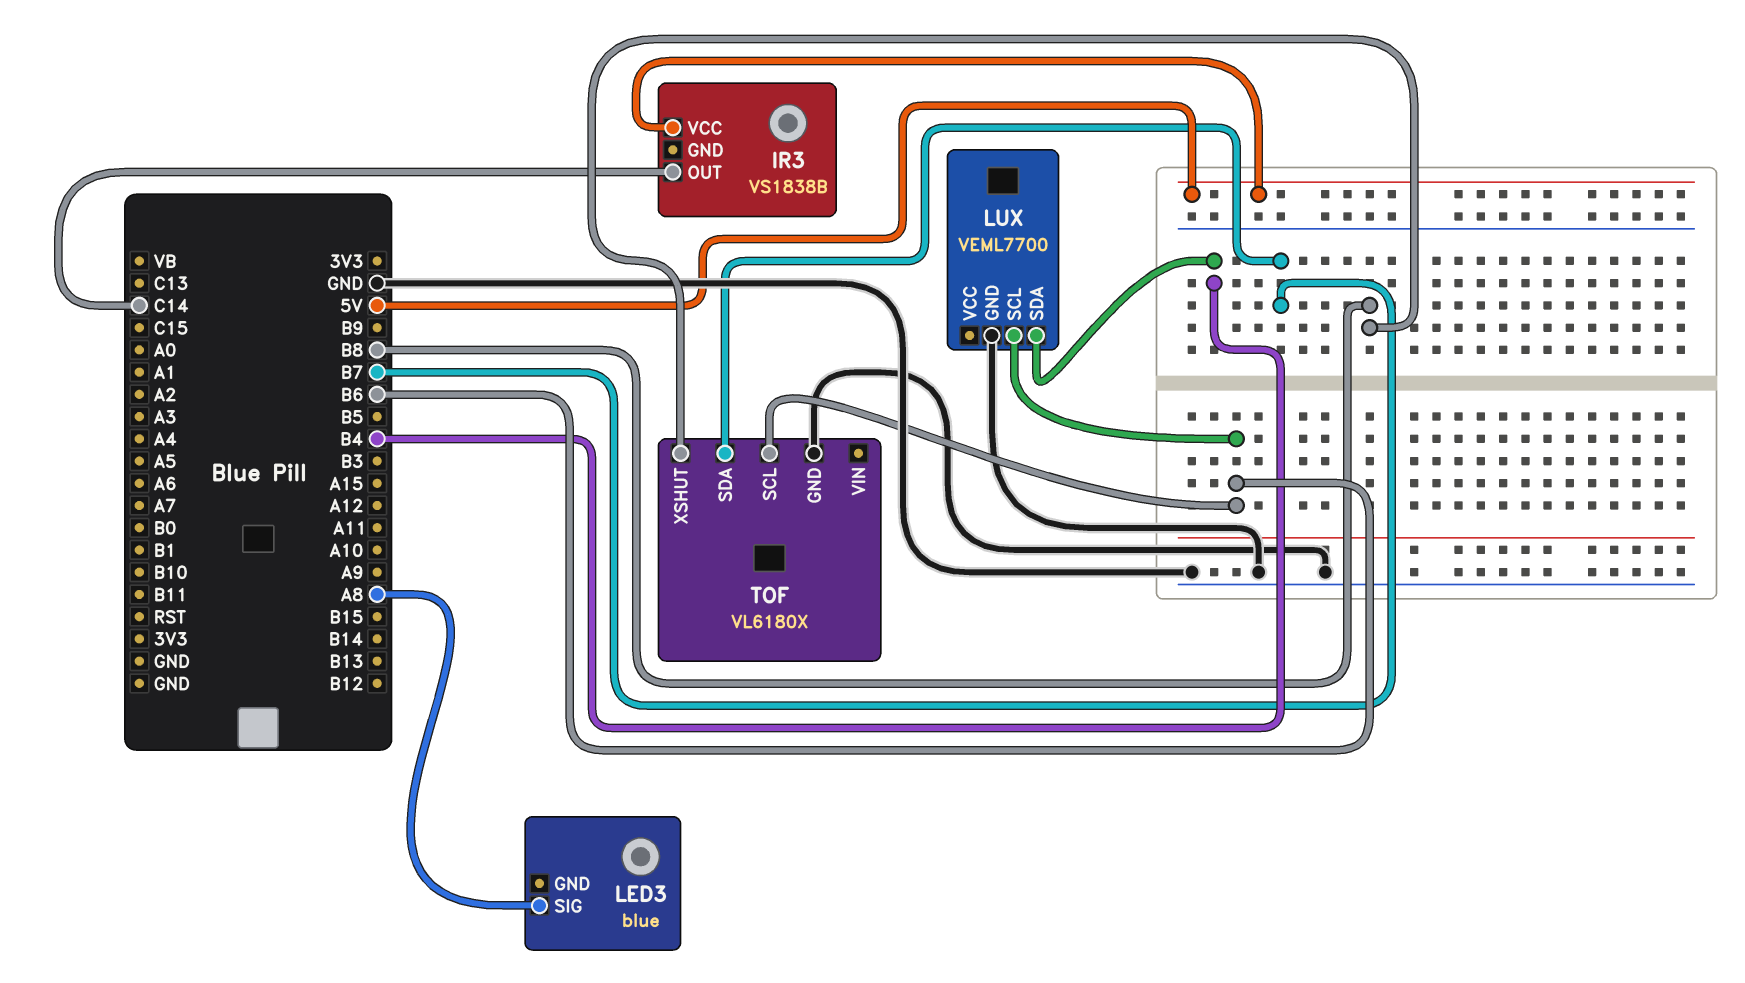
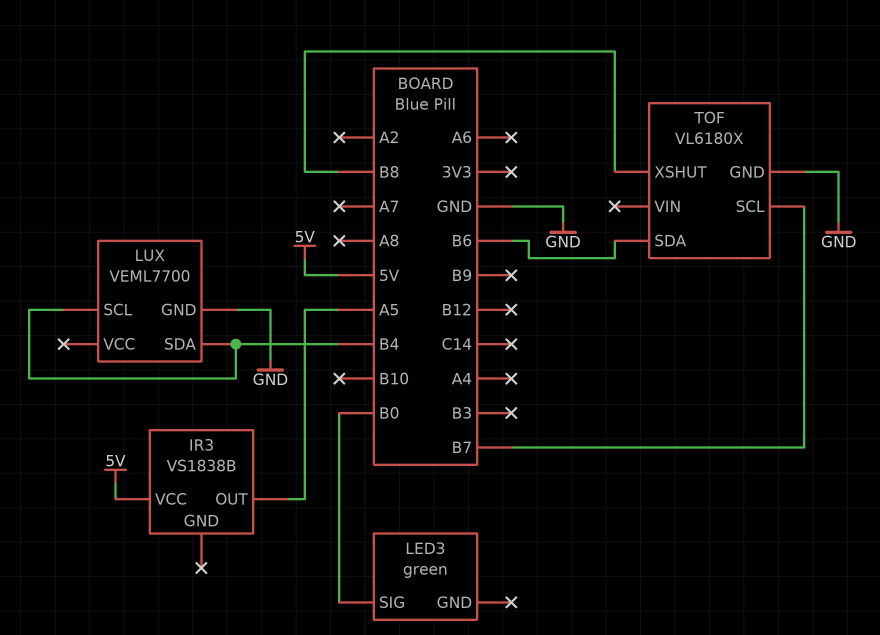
IR3 pin OUT: C14 -> A5
LED3: blue -> green
LED3 pin SIG: A8 -> B0
LUX pin SCL: B6 -> B4
TOF pin SCL: B6 -> B7
TOF pin SDA: B7 -> B6

